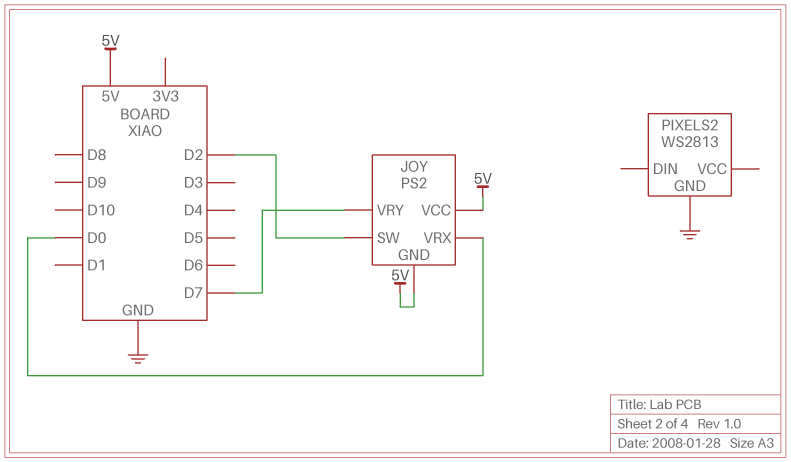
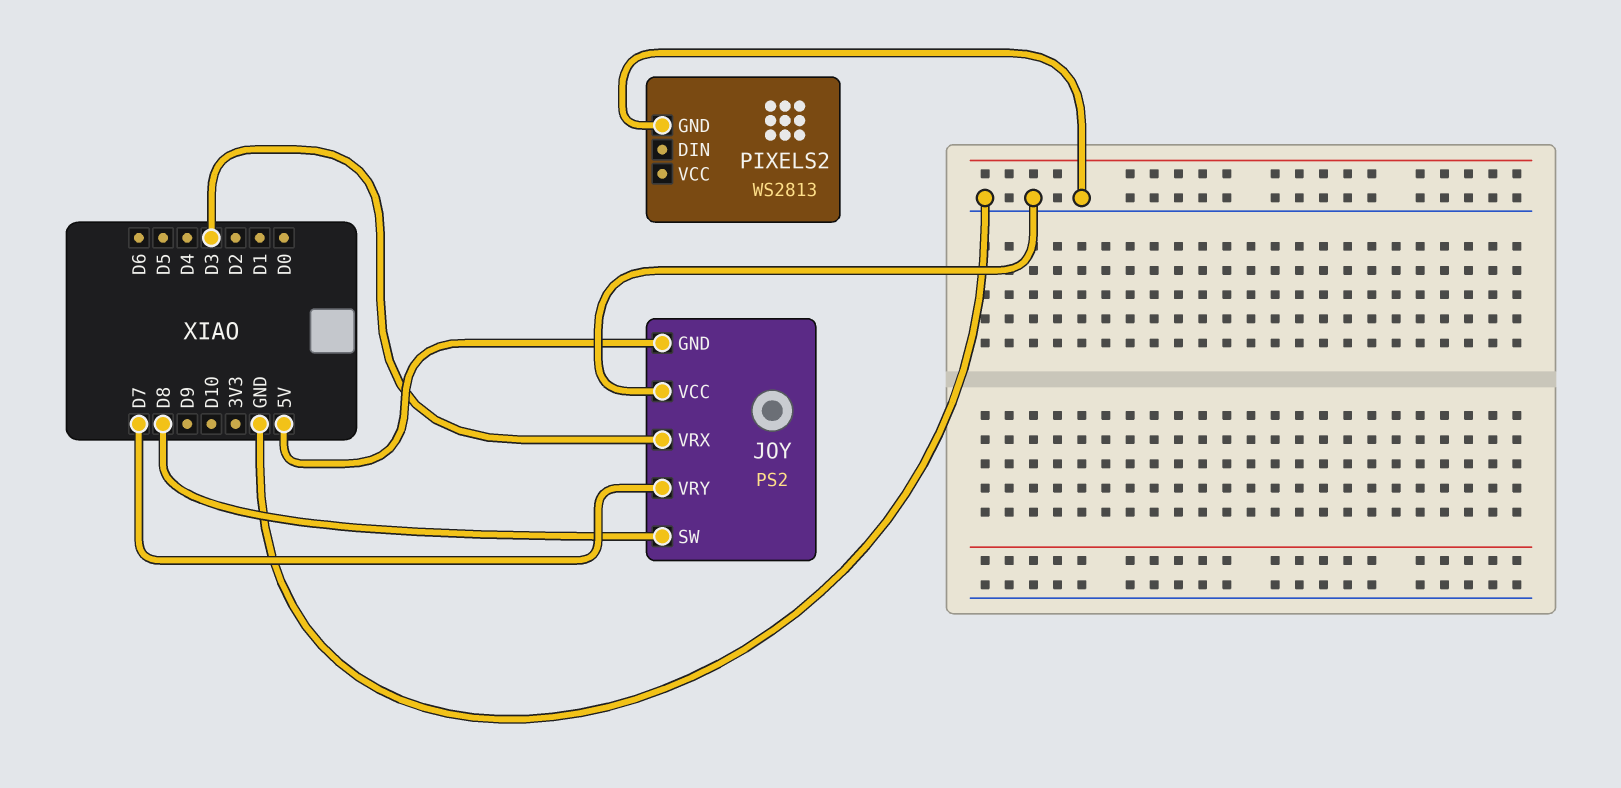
JOY pin SW: D2 -> D8
JOY pin VCC: 5V -> GND
JOY pin VRX: D0 -> D3

